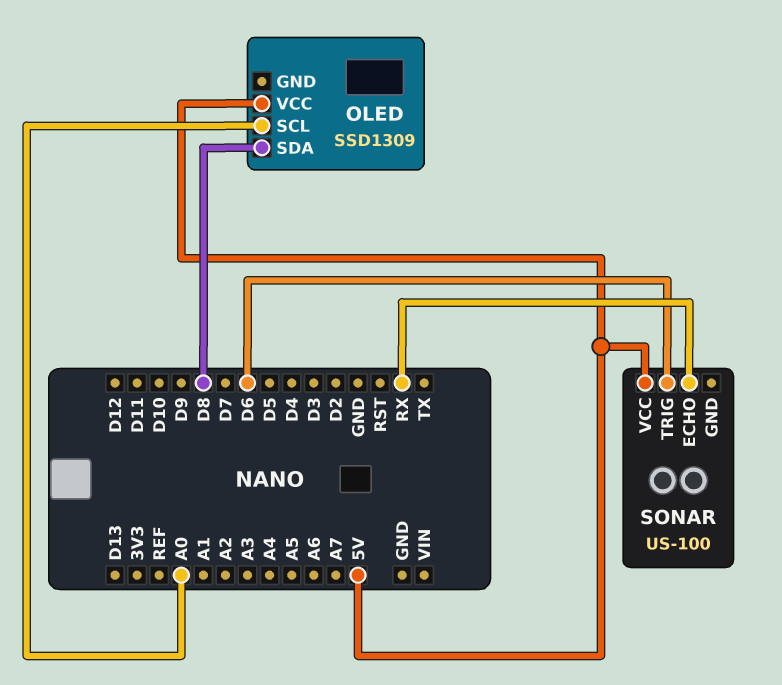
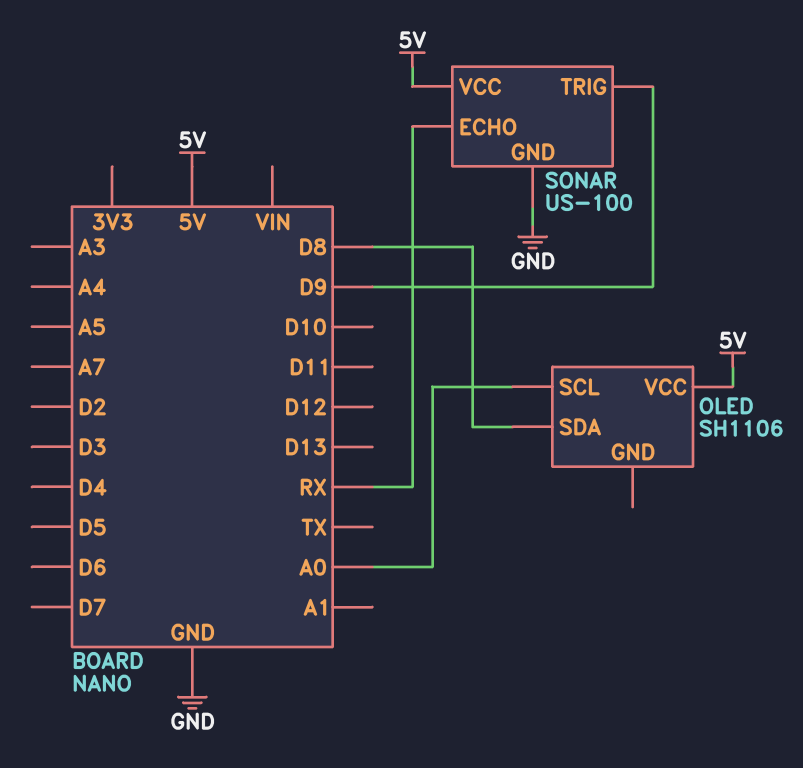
OLED: SSD1309 -> SH1106
SONAR pin GND: none -> GND
SONAR pin TRIG: D6 -> D9

